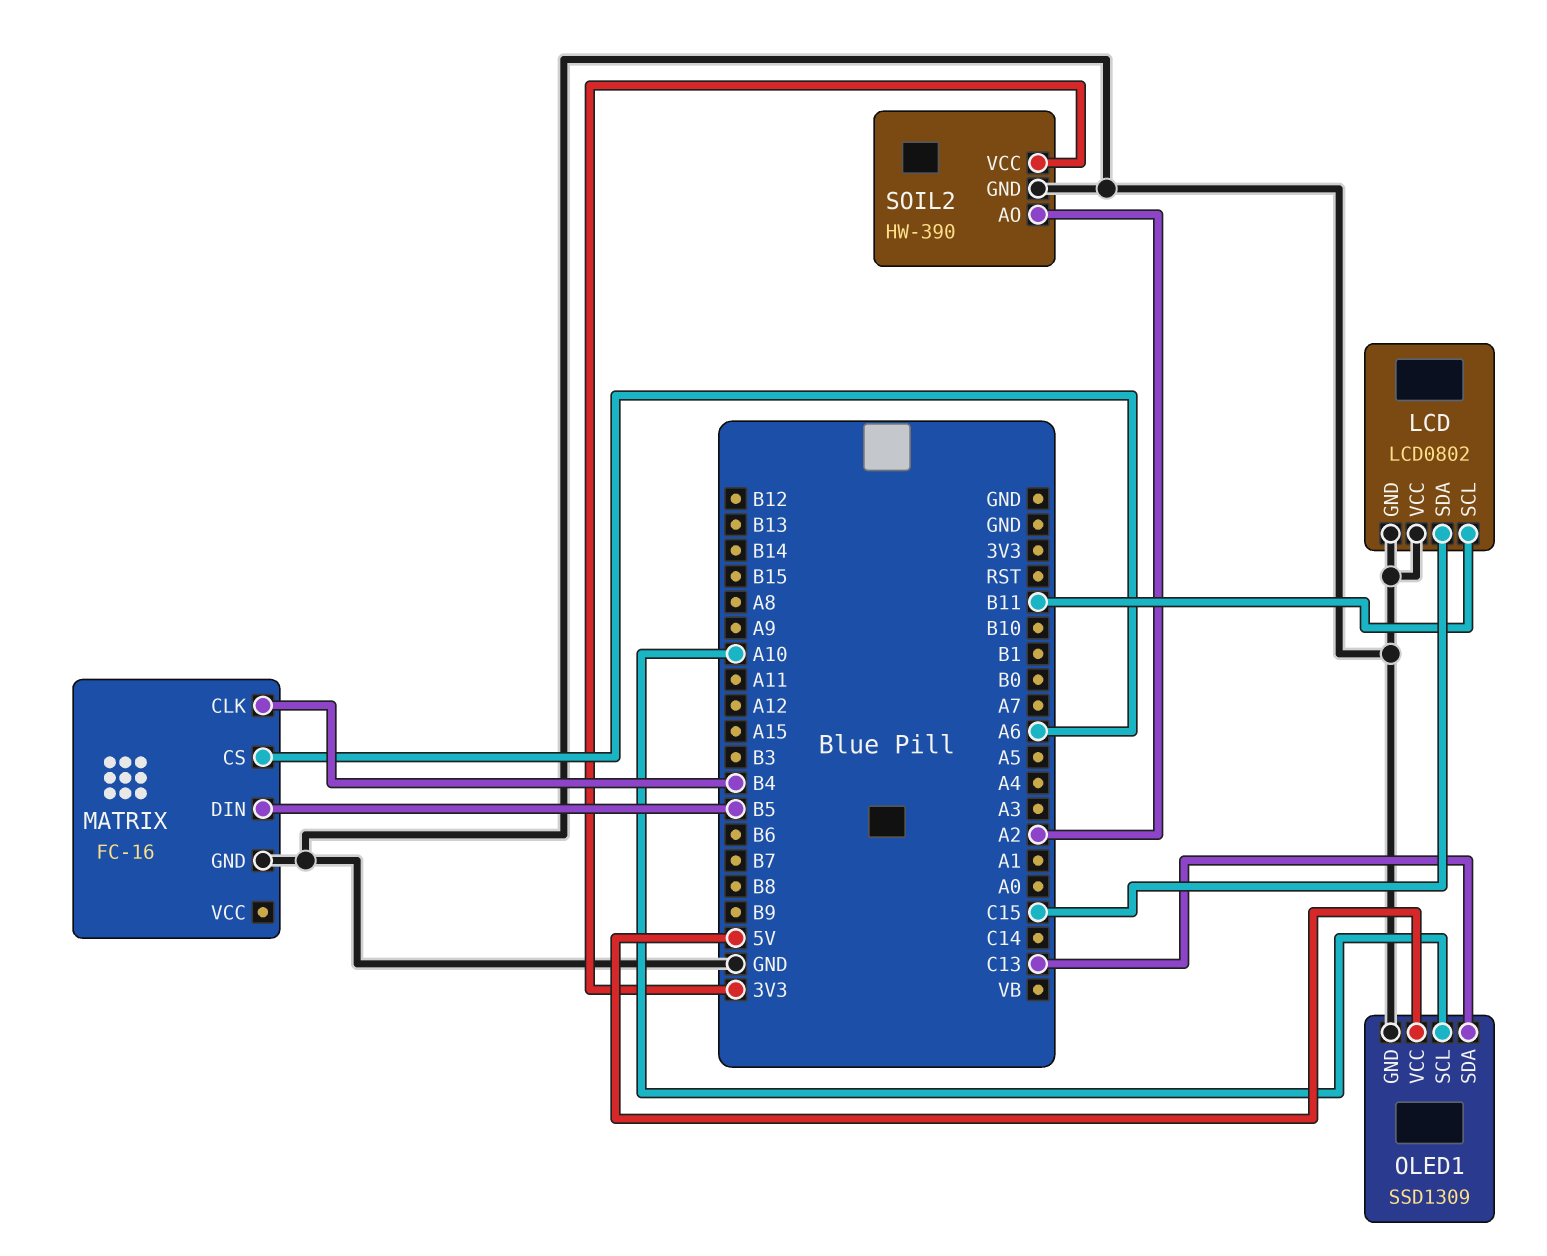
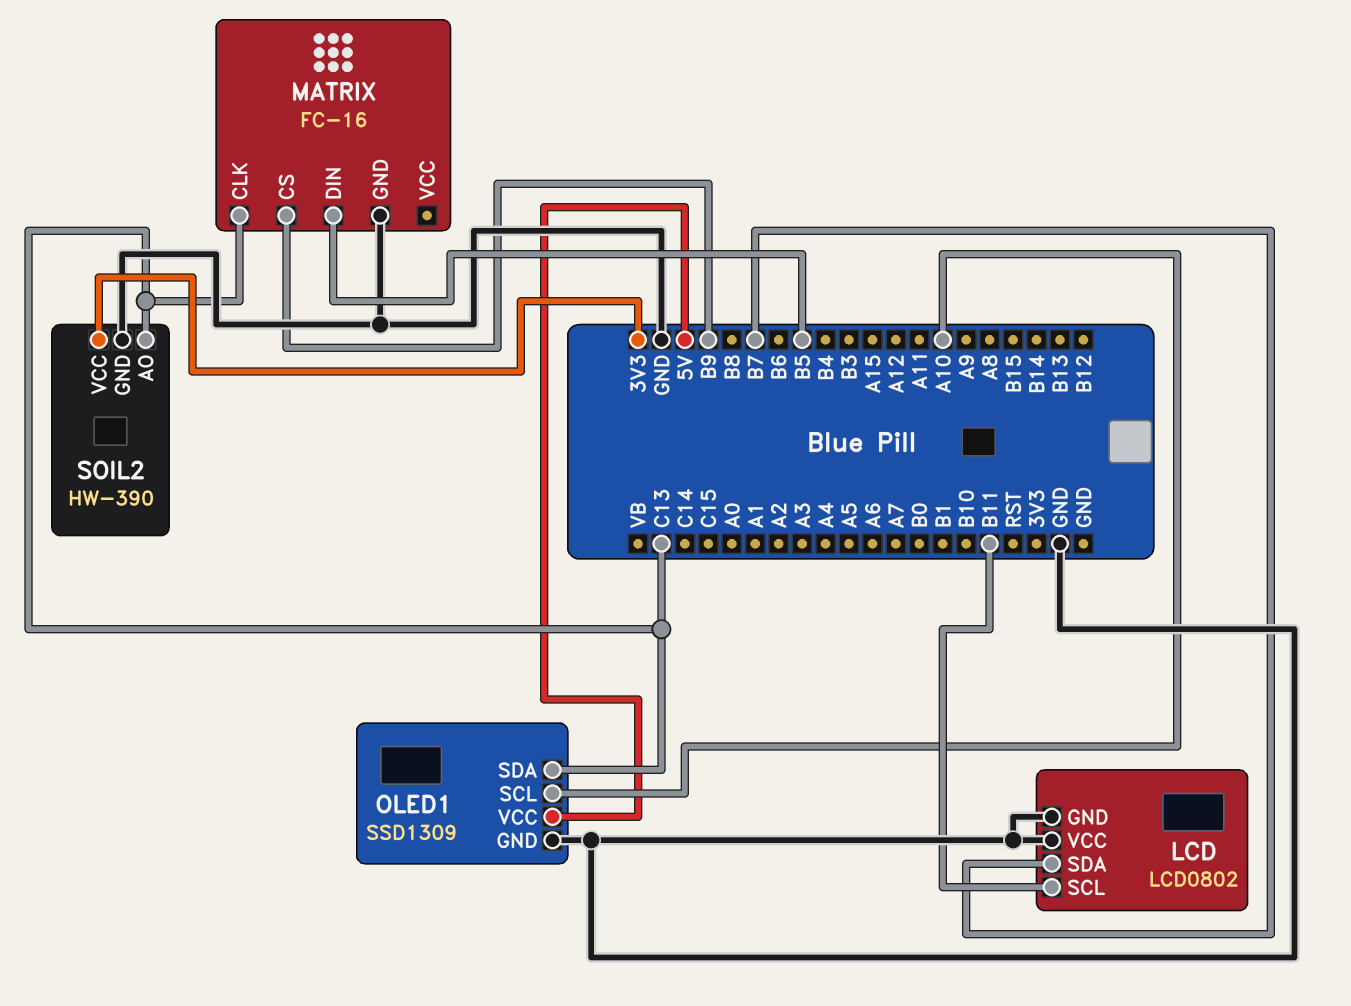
LCD pin SDA: C15 -> B7
MATRIX pin CLK: B4 -> C13
MATRIX pin CS: A6 -> B9
SOIL2 pin AO: A2 -> C13

